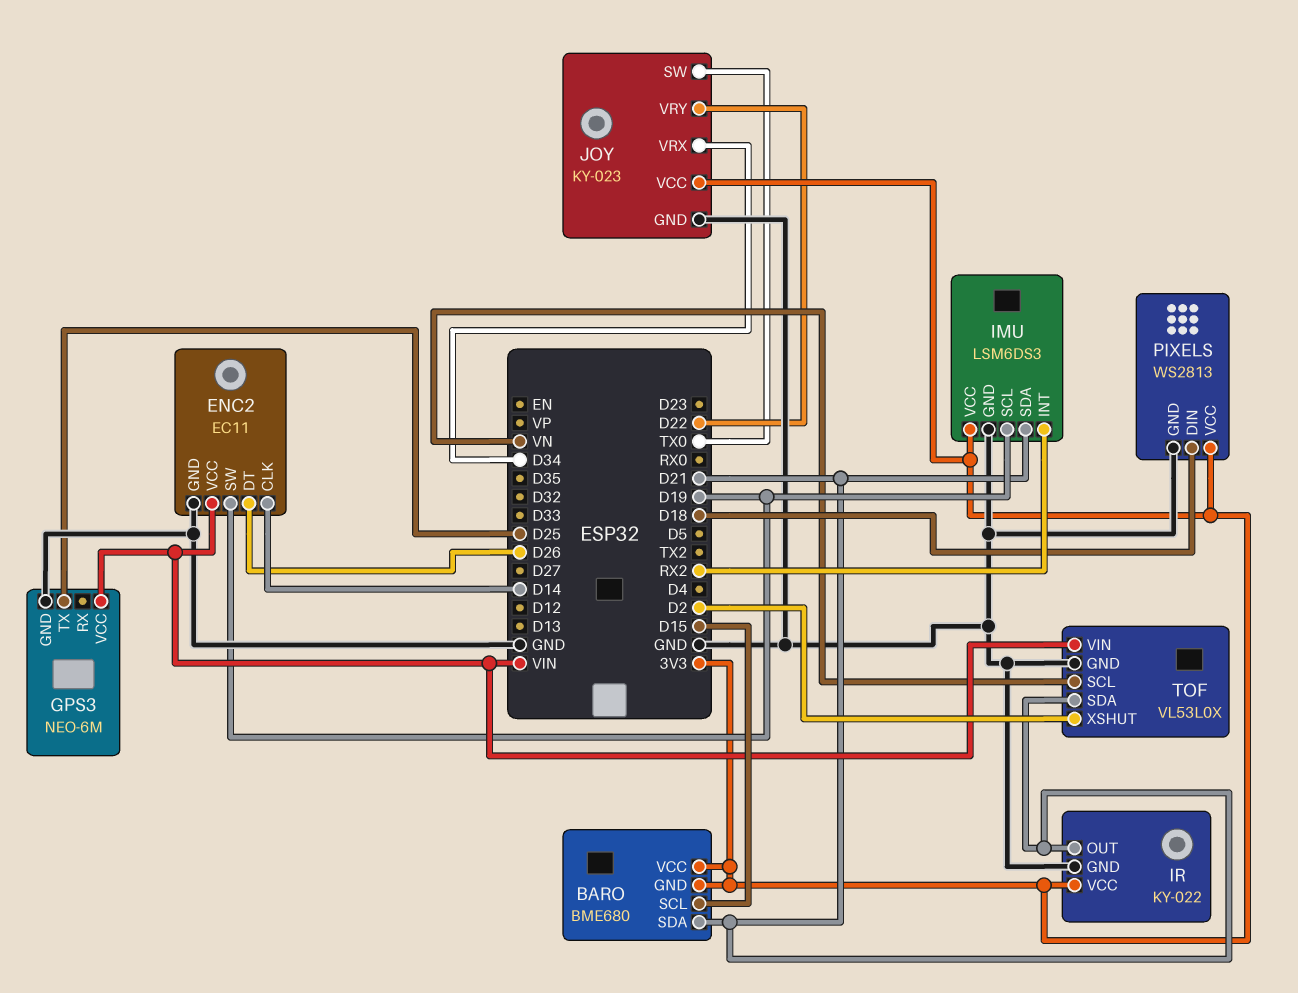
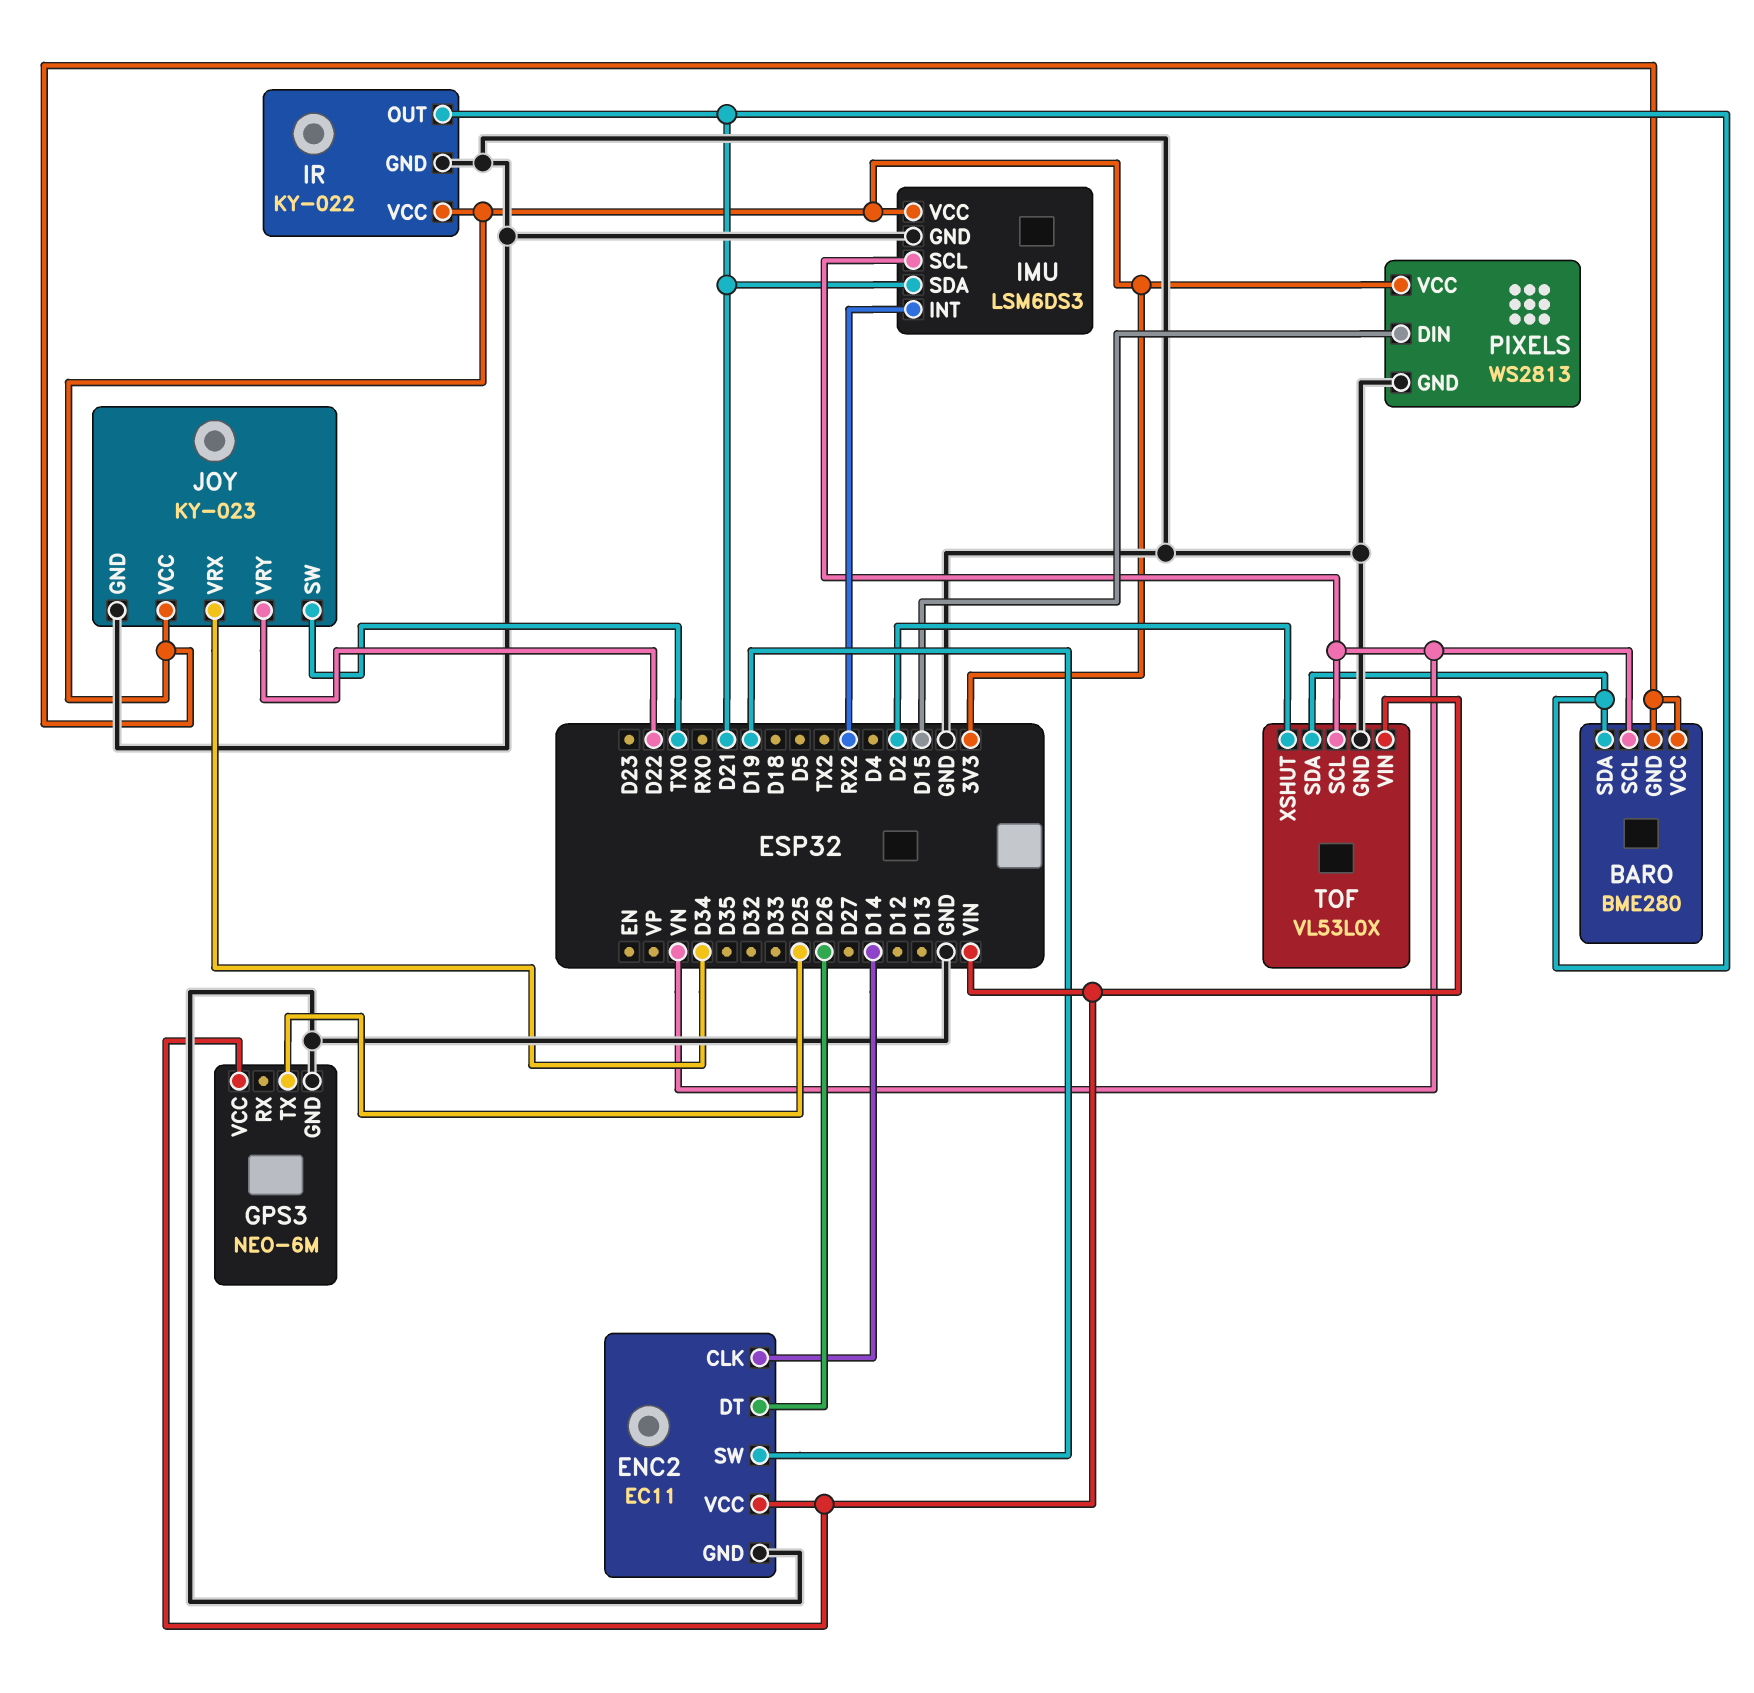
BARO: BME680 -> BME280
BARO pin SCL: D15 -> VN
IMU pin SCL: D19 -> VN
PIXELS pin DIN: D18 -> D15

